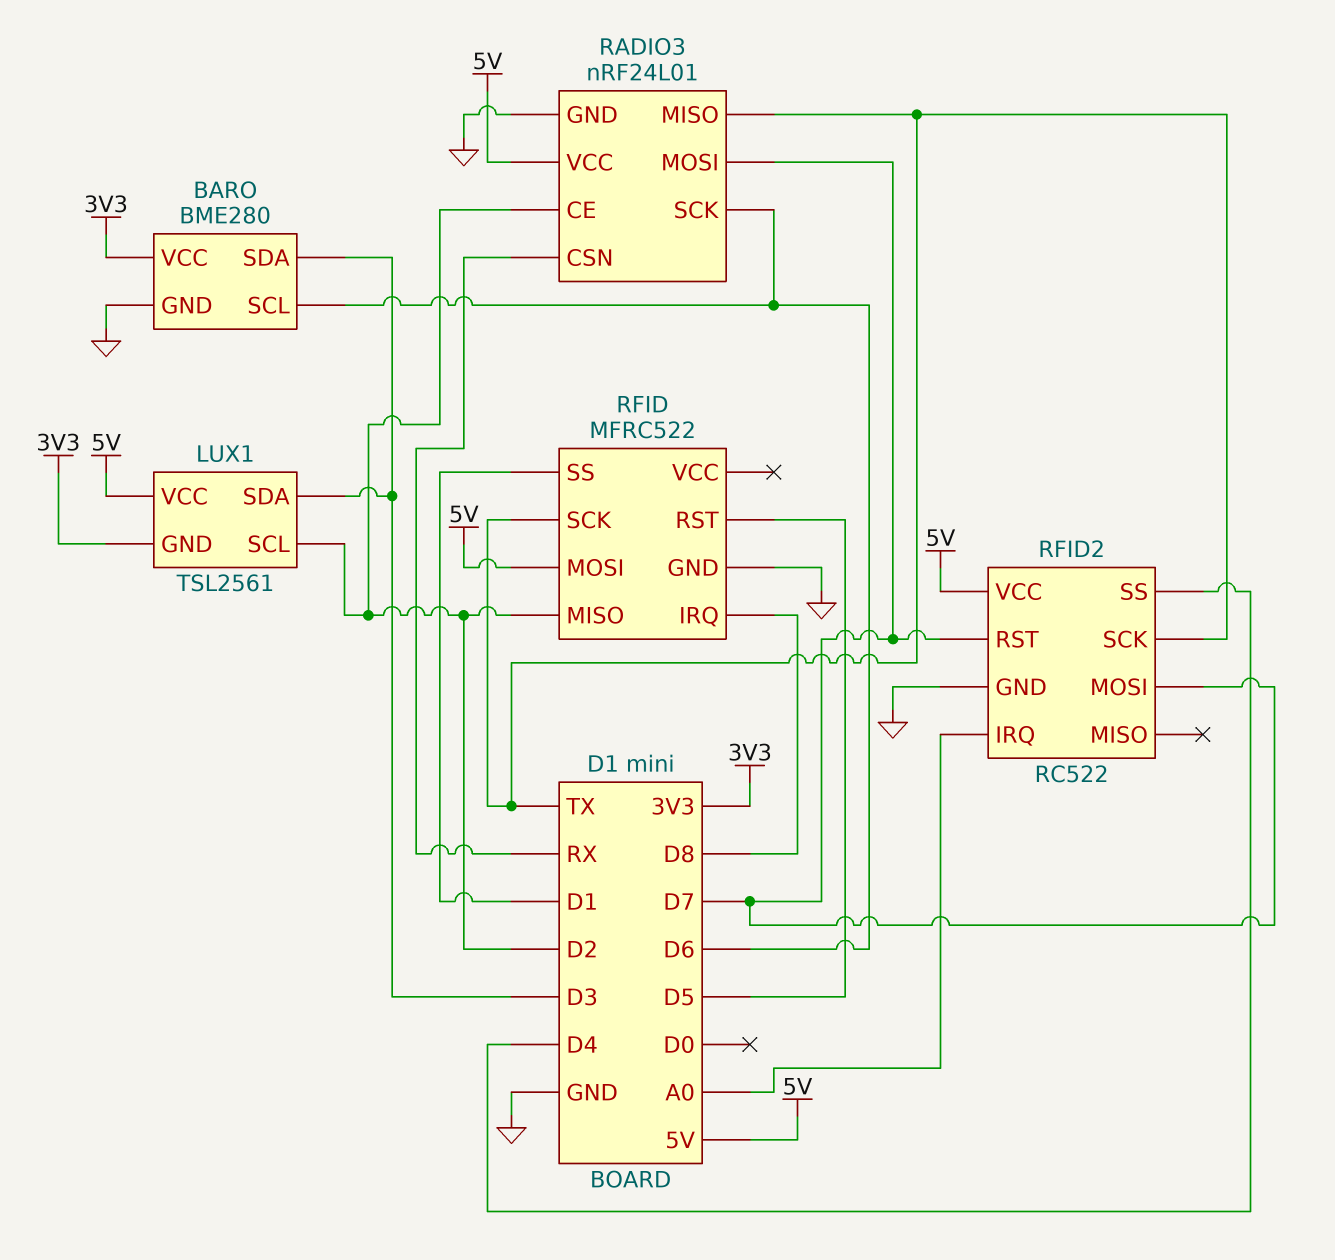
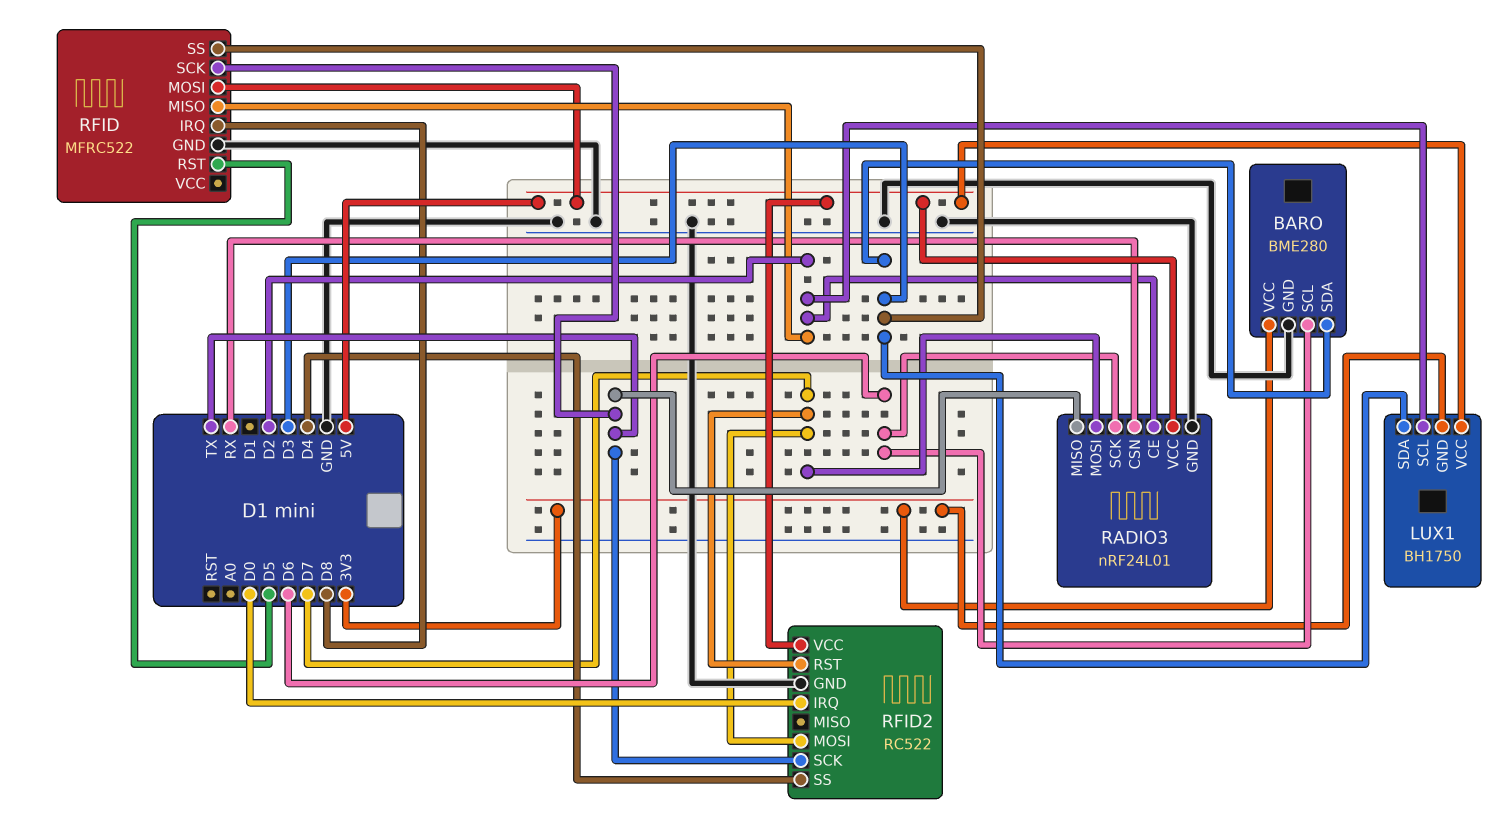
LUX1: TSL2561 -> BH1750
RFID pin SS: D1 -> D3
RFID2 pin IRQ: A0 -> D0

